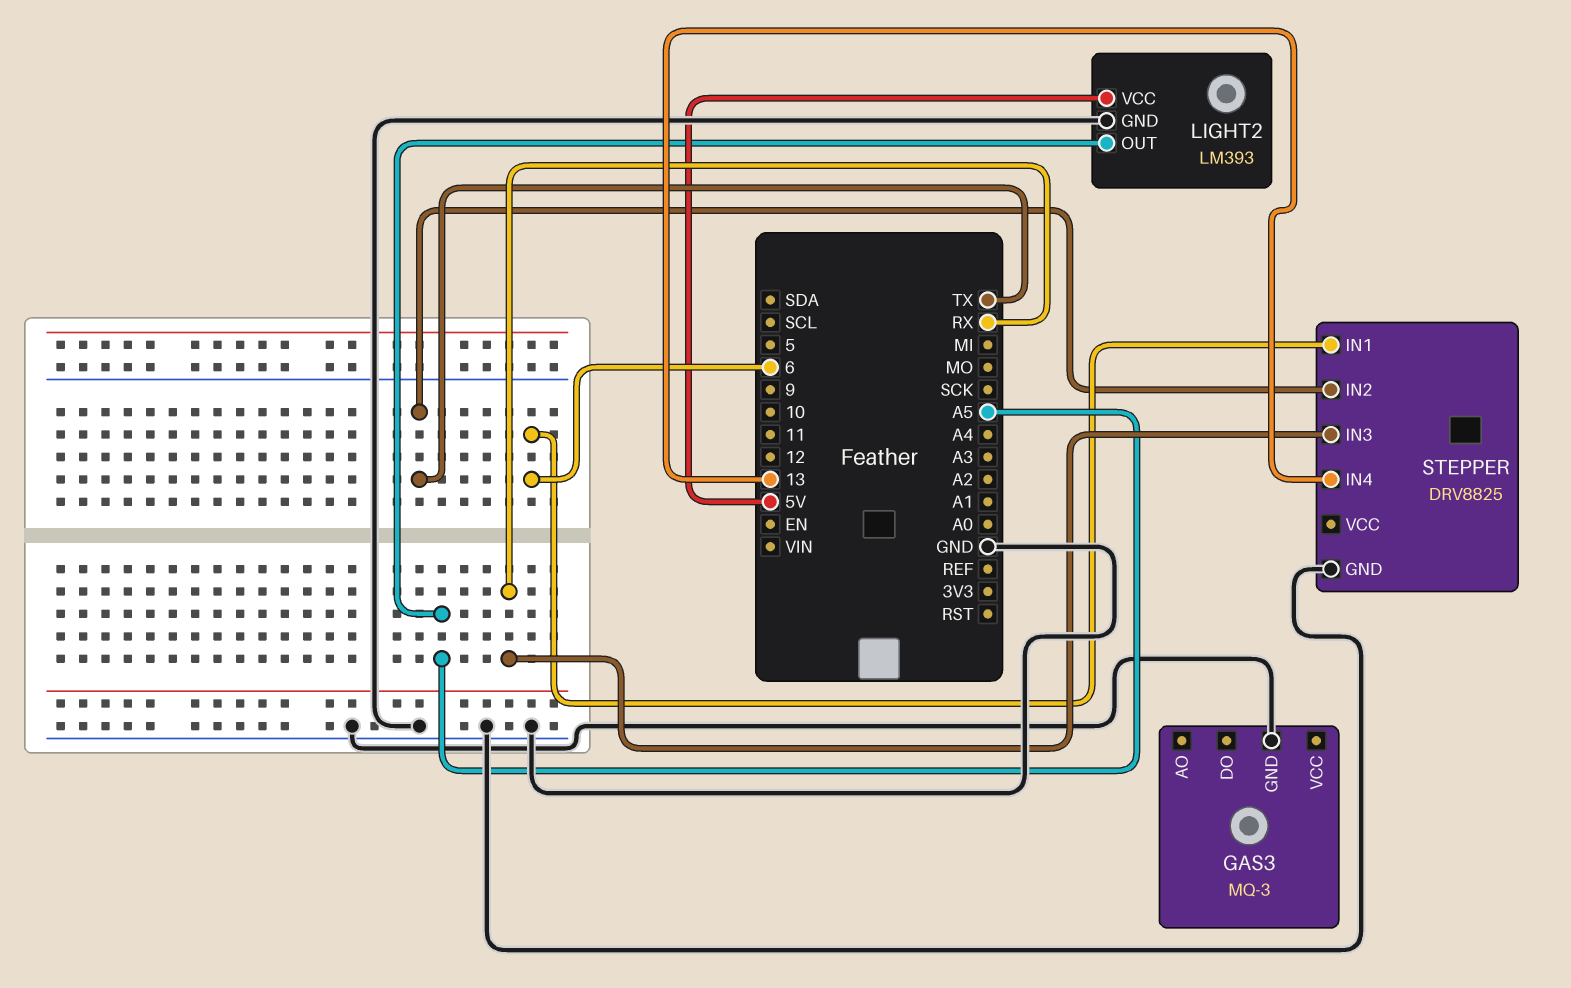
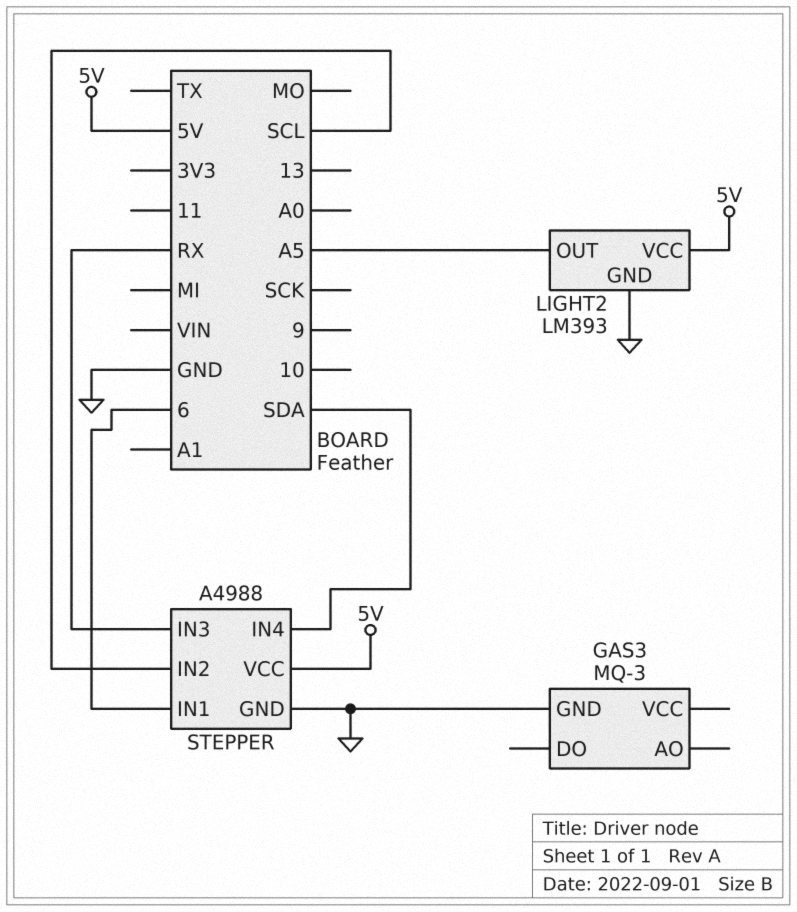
STEPPER: DRV8825 -> A4988
STEPPER pin IN2: TX -> SCL
STEPPER pin IN4: 13 -> SDA
STEPPER pin VCC: none -> 5V

